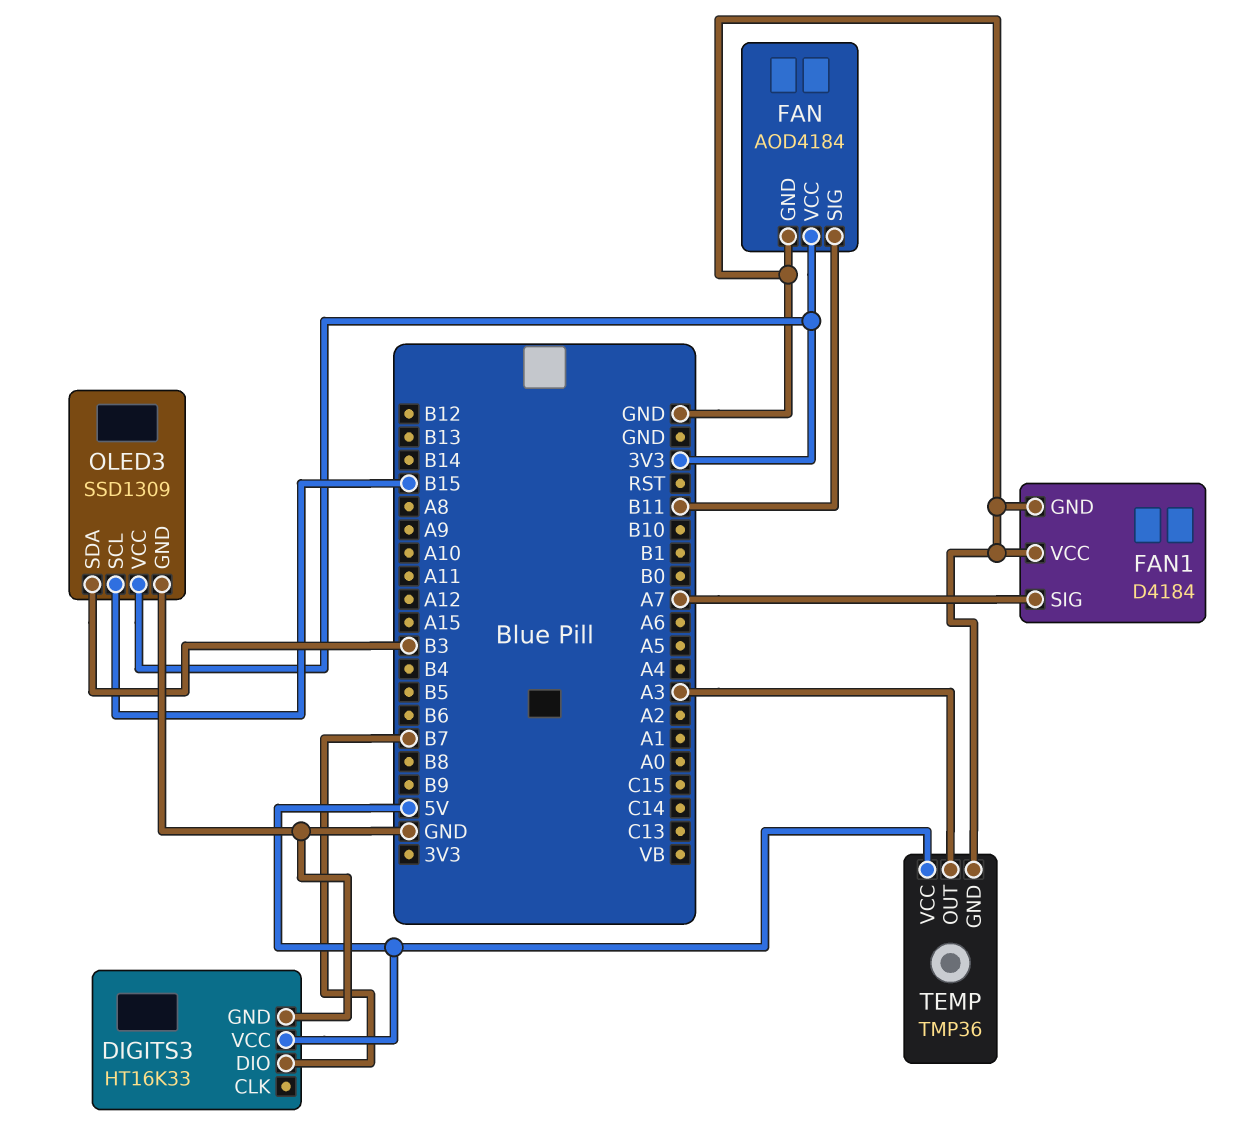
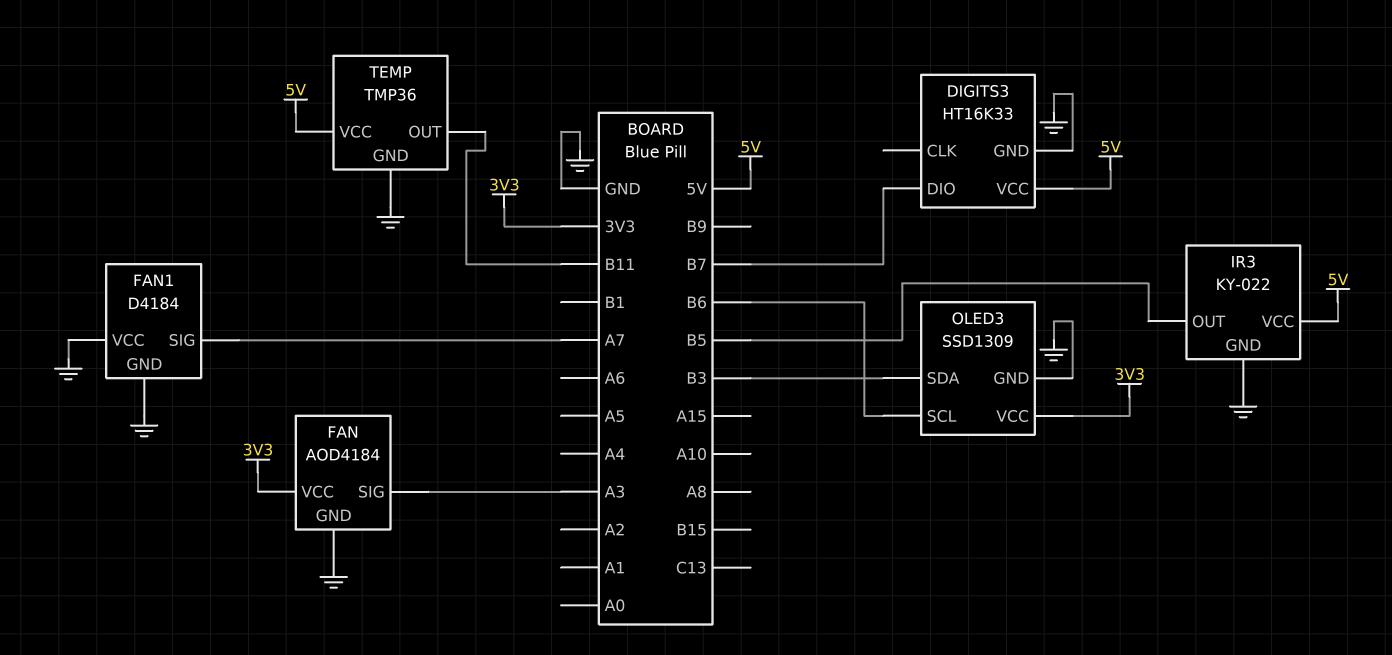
FAN pin SIG: B11 -> A3
IR3: none -> KY-022
IR3 pin GND: none -> GND
IR3 pin OUT: none -> B5
IR3 pin VCC: none -> 5V
OLED3 pin SCL: B15 -> B6
TEMP pin OUT: A3 -> B11

